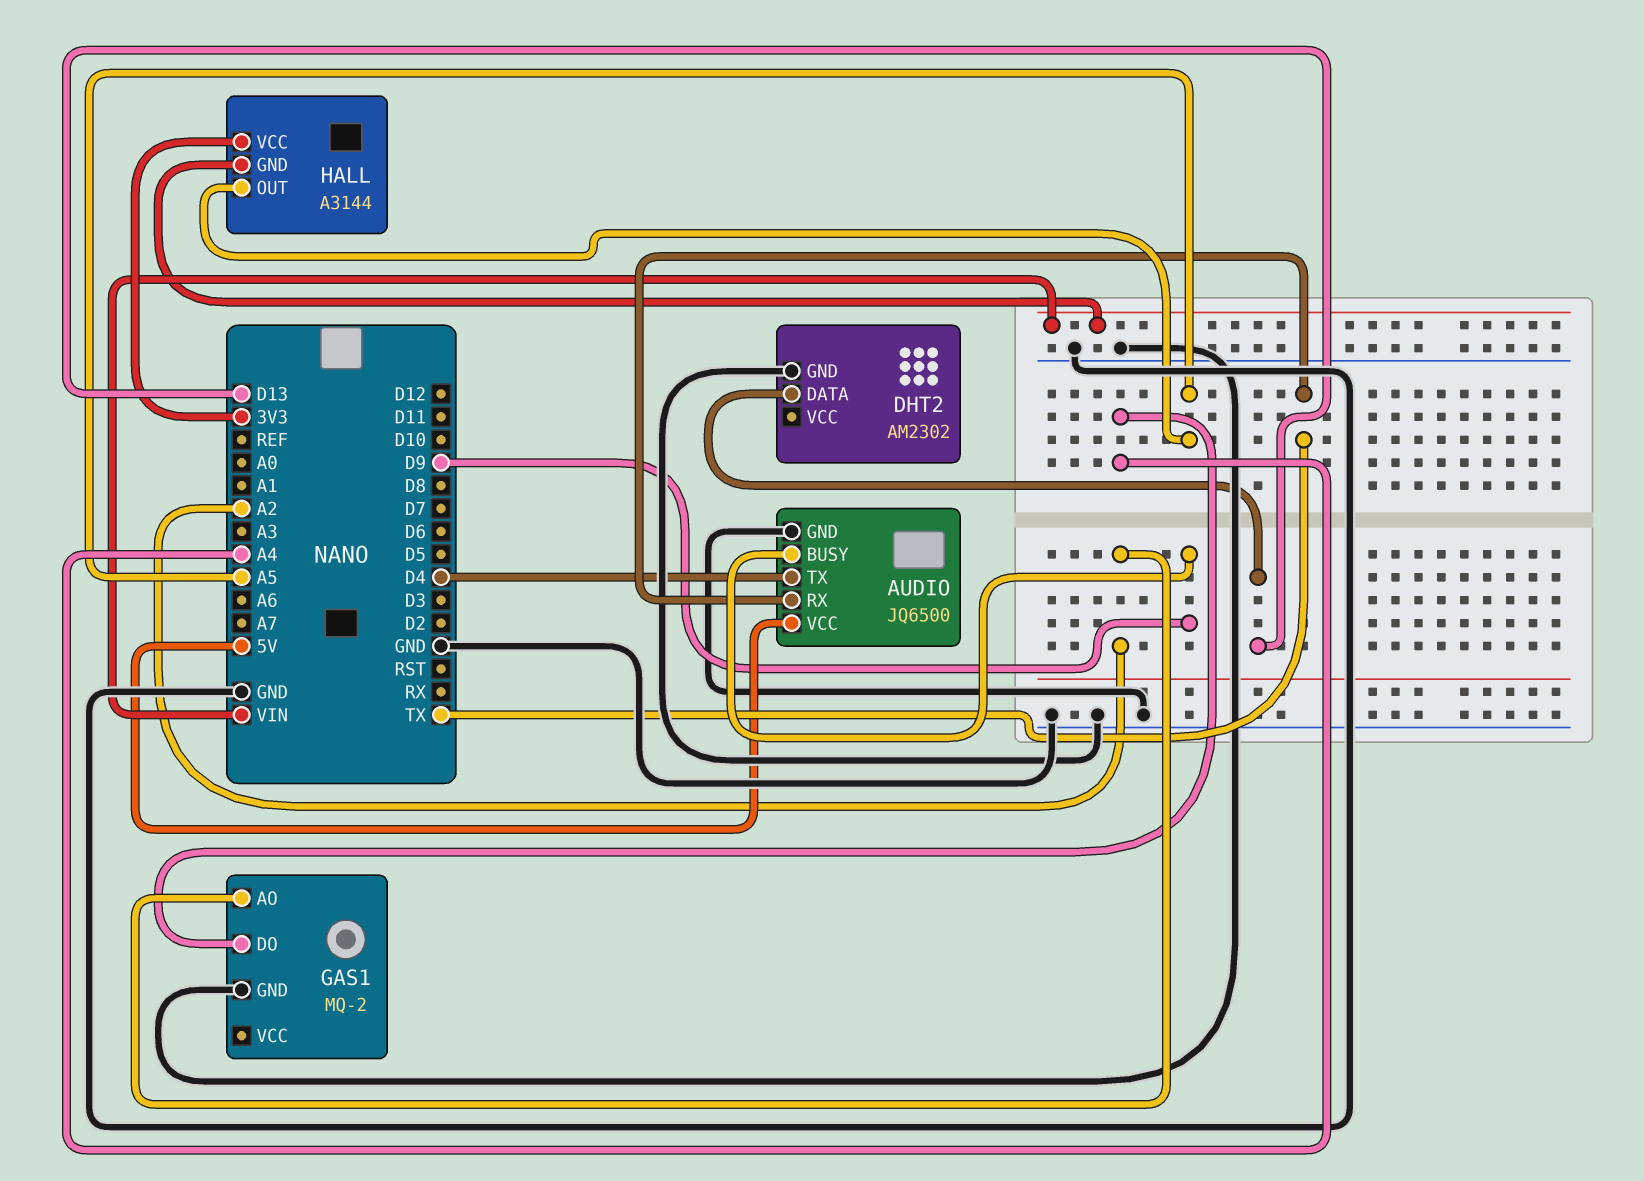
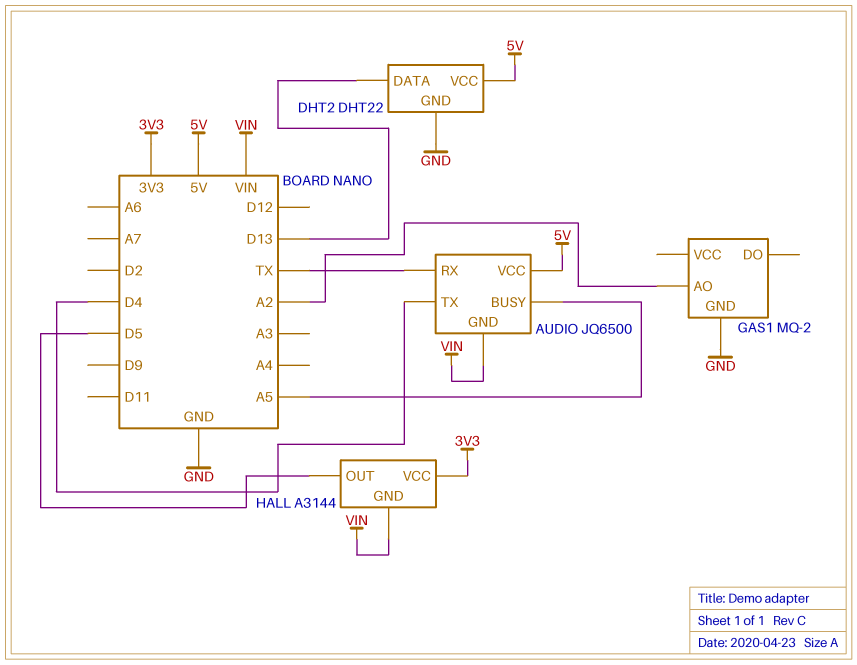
AUDIO pin BUSY: D9 -> A5
AUDIO pin GND: GND -> VIN
DHT2: AM2302 -> DHT22
DHT2 pin VCC: none -> 5V
GAS1 pin DO: A4 -> none
HALL pin OUT: A5 -> D5

